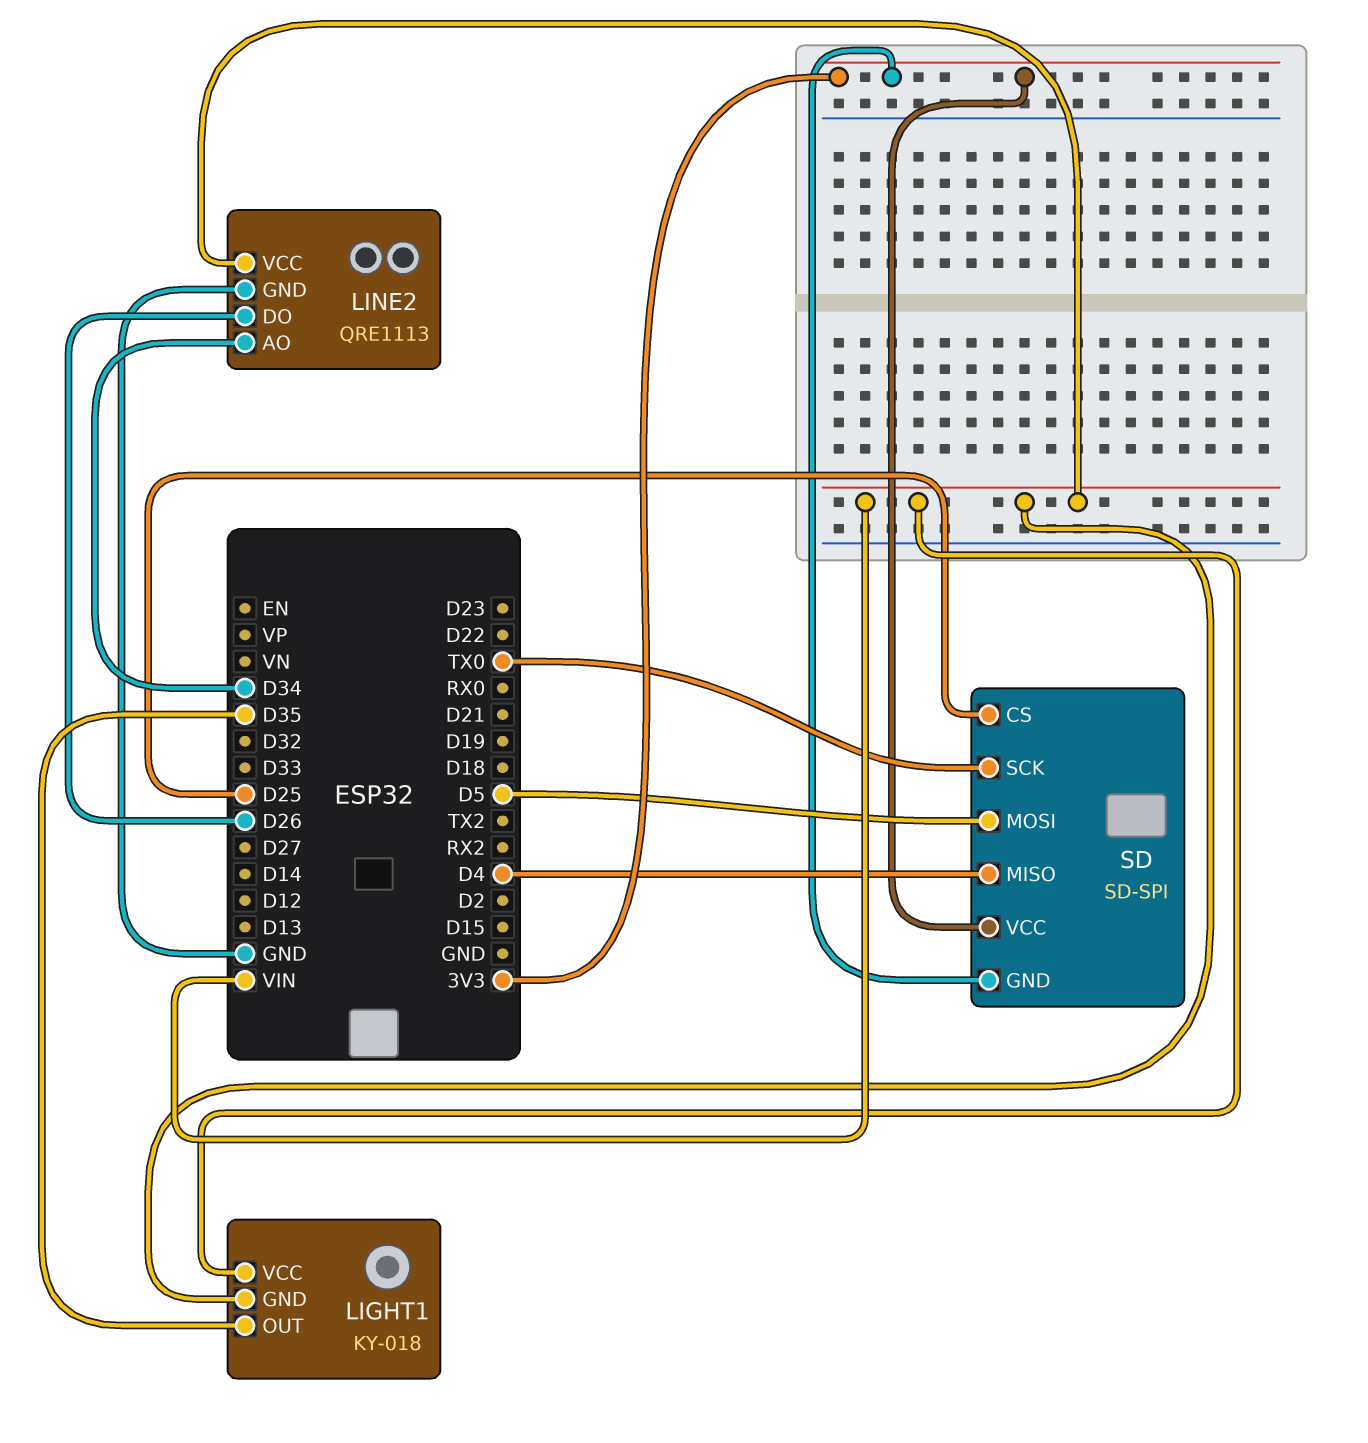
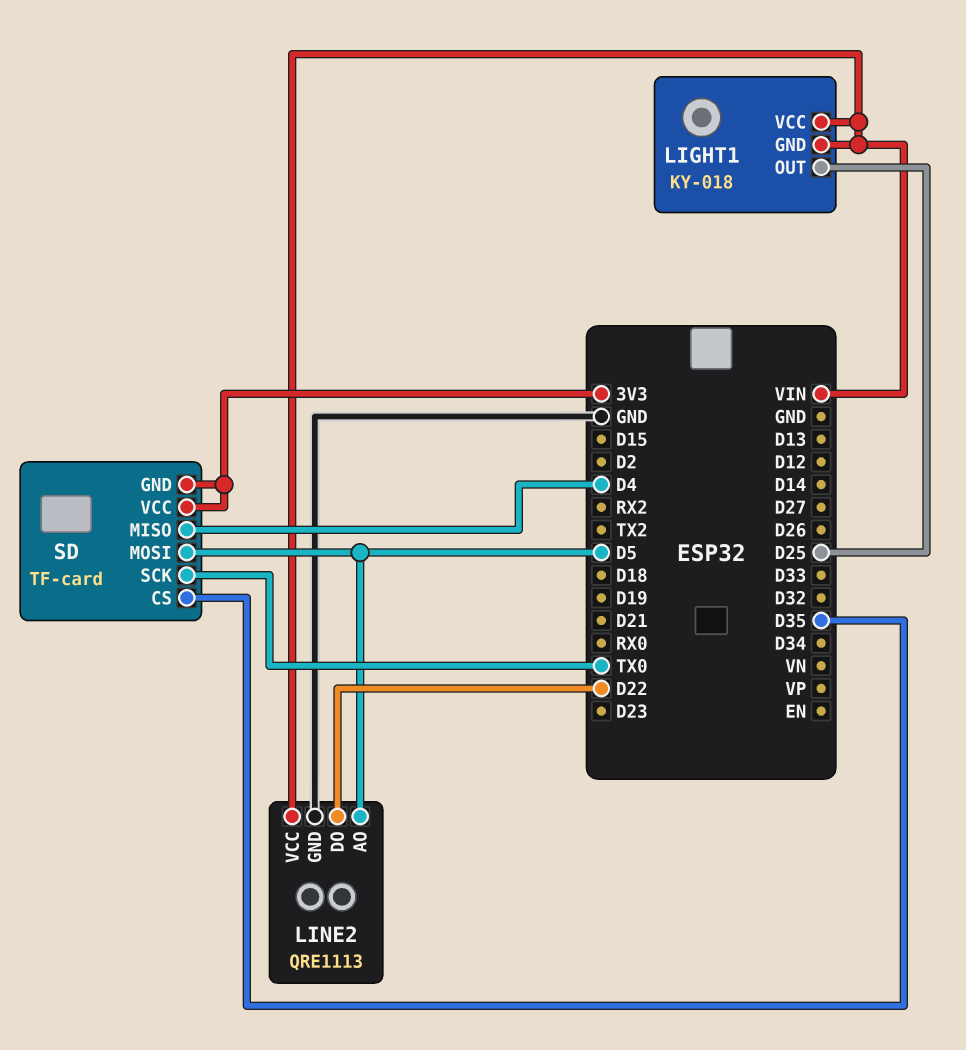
LIGHT1 pin OUT: D35 -> D25
LINE2 pin AO: D34 -> D5
LINE2 pin DO: D26 -> D22
SD: SD-SPI -> TF-card
SD pin CS: D25 -> D35

